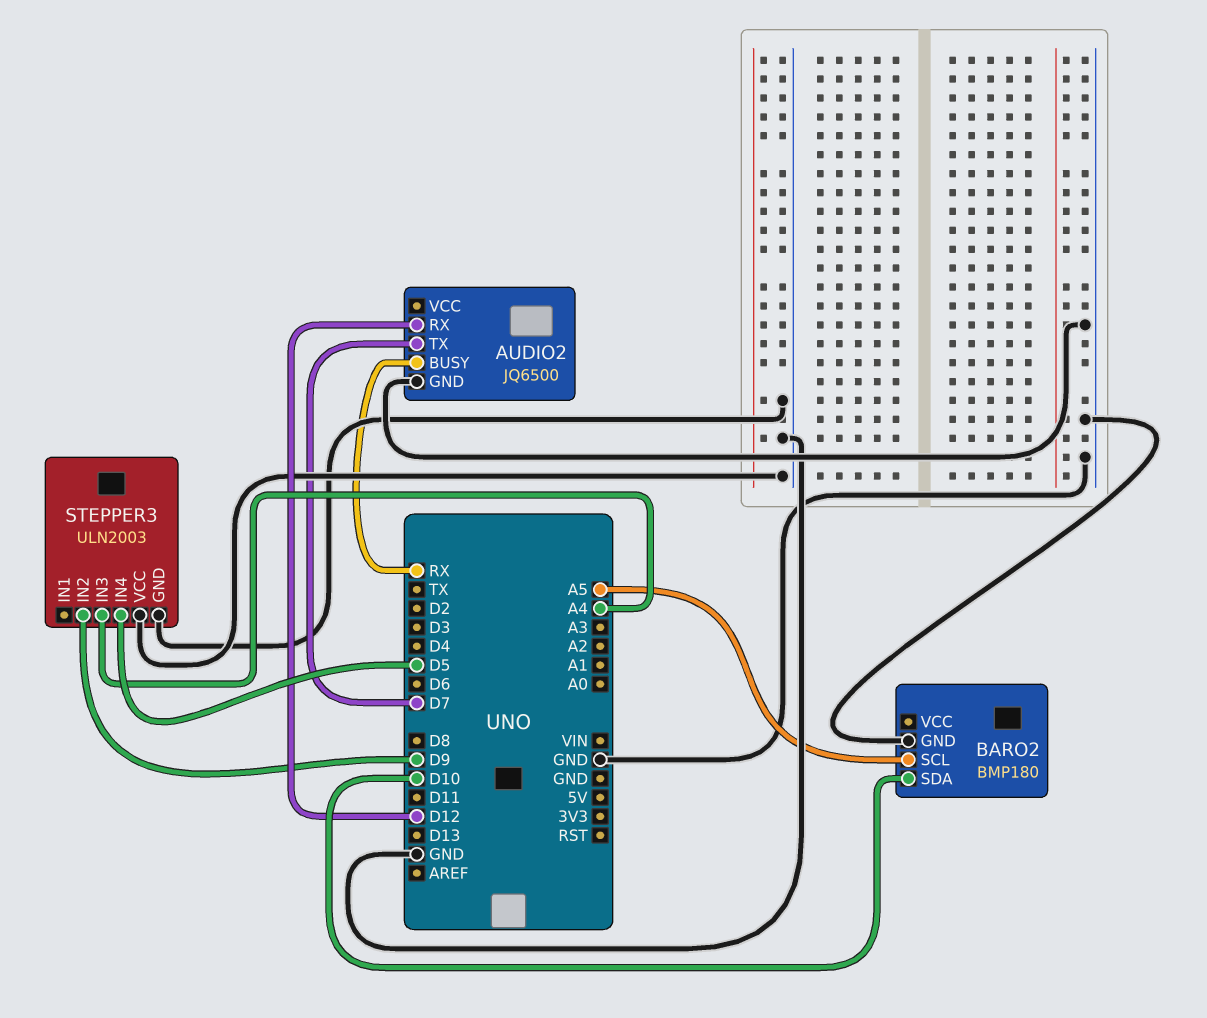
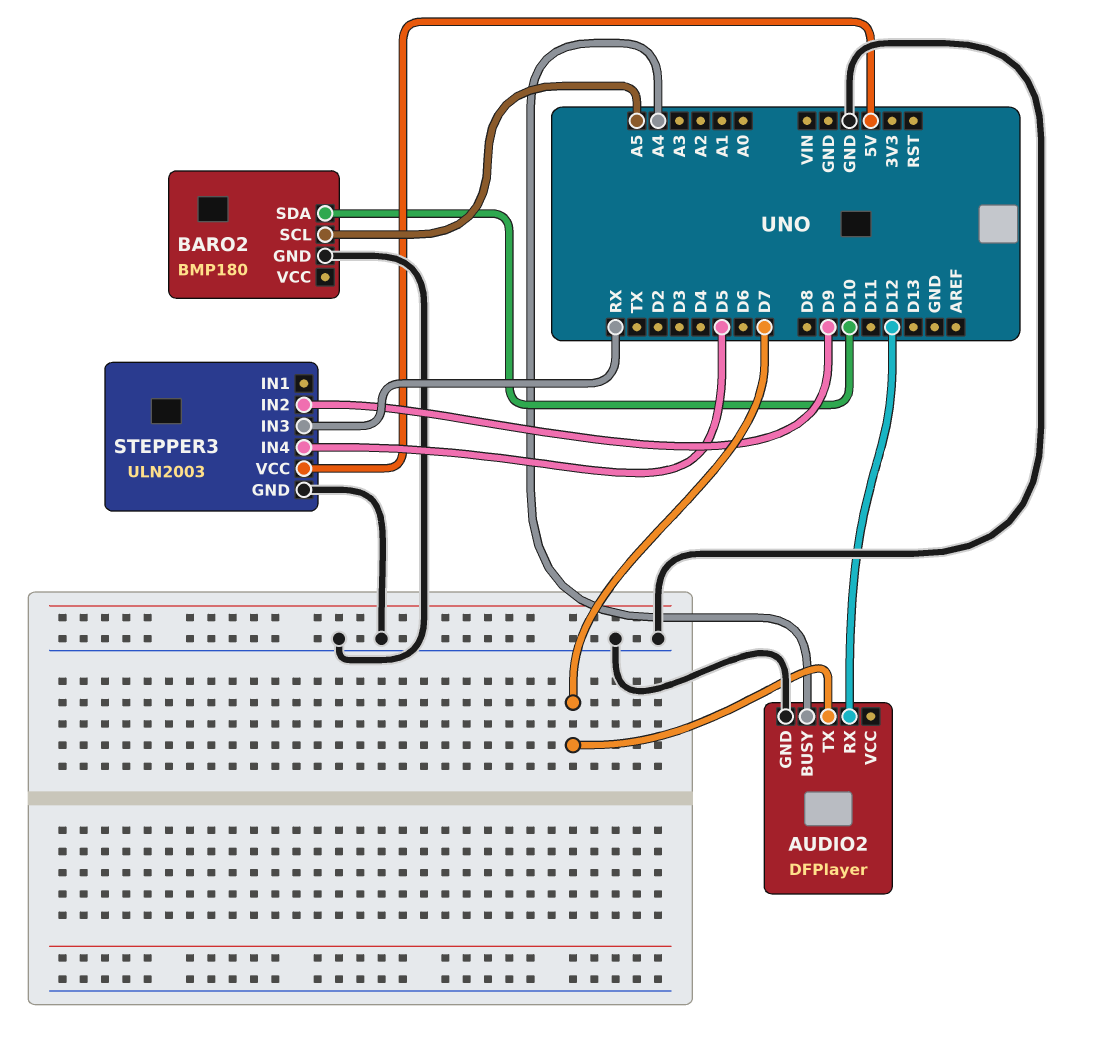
AUDIO2: JQ6500 -> DFPlayer
AUDIO2 pin BUSY: RX -> A4
STEPPER3 pin IN3: A4 -> RX
STEPPER3 pin VCC: GND -> 5V

